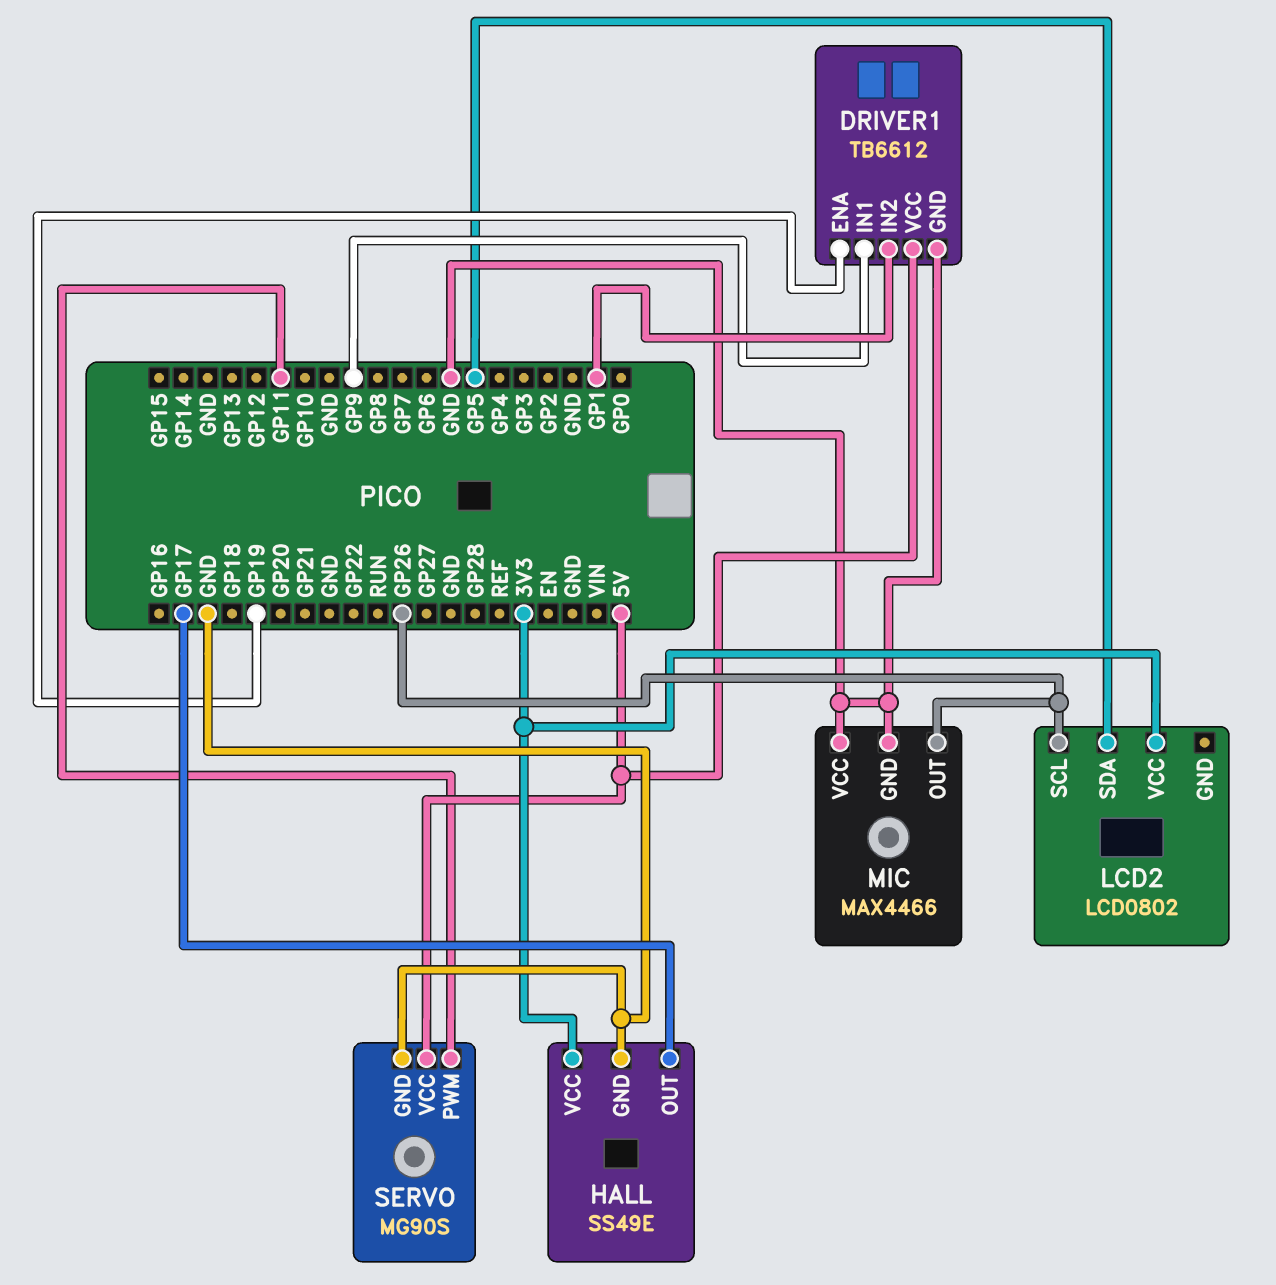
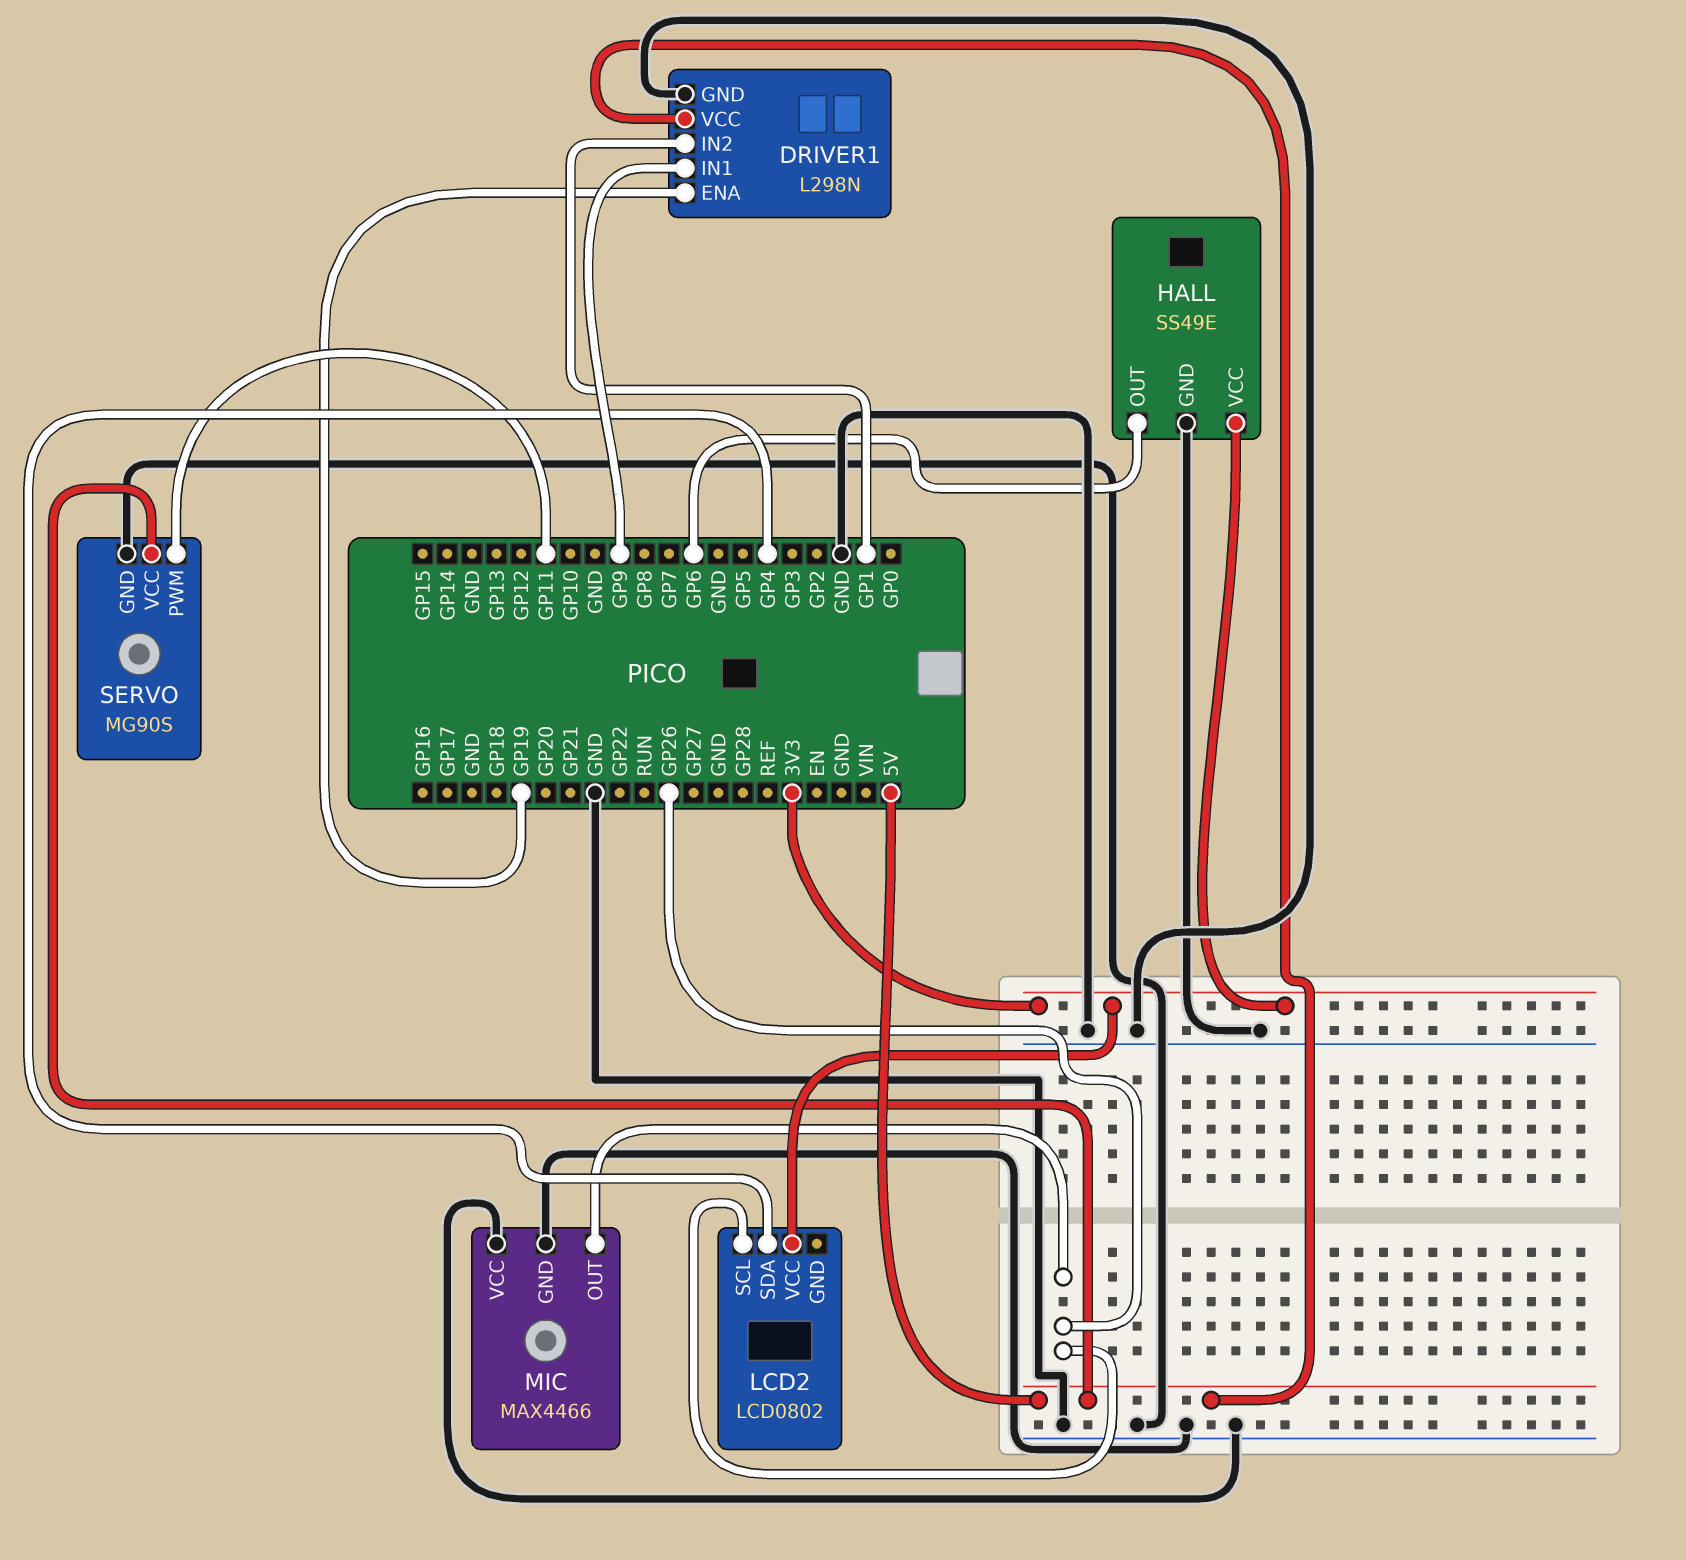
DRIVER1: TB6612 -> L298N
HALL pin OUT: GP17 -> GP6
LCD2 pin SDA: GP5 -> GP4

